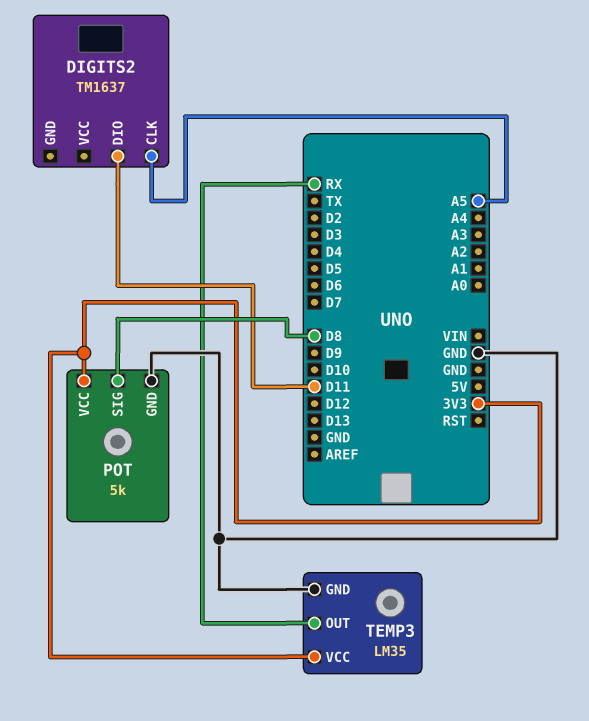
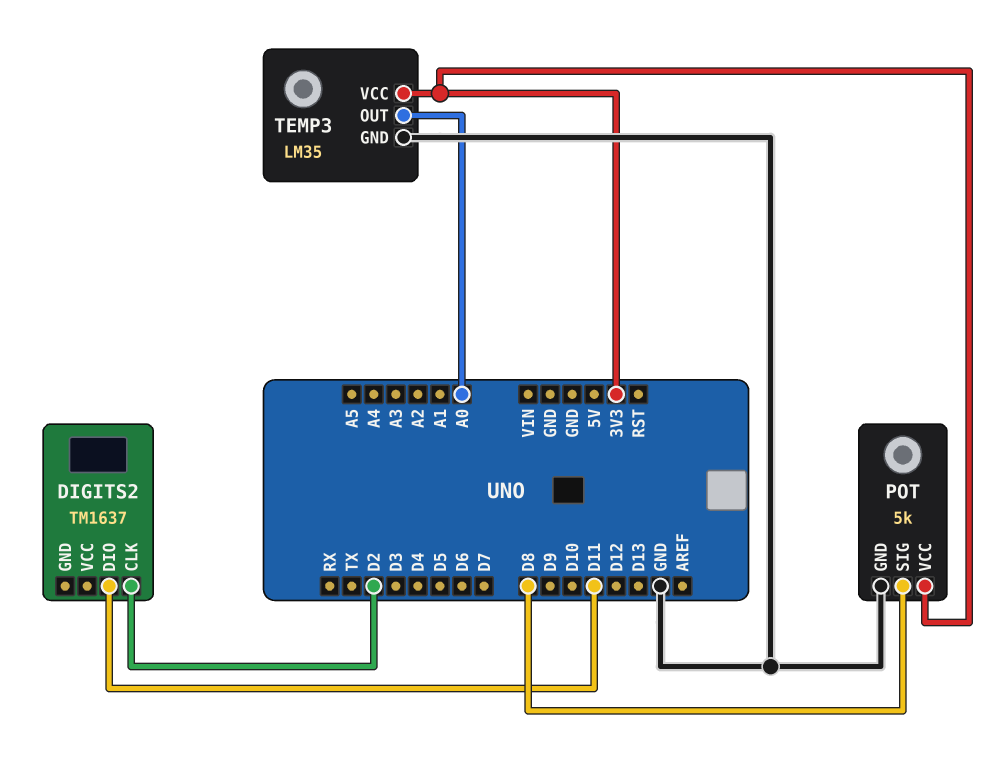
DIGITS2 pin CLK: A5 -> D2
TEMP3 pin OUT: RX -> A0

